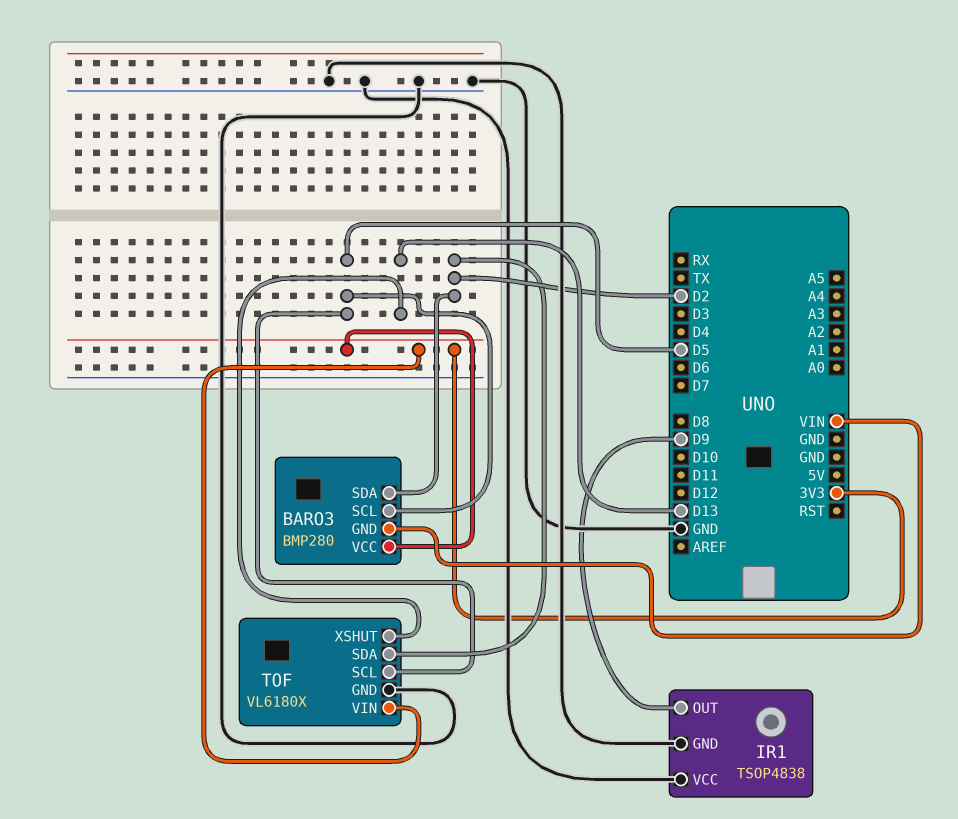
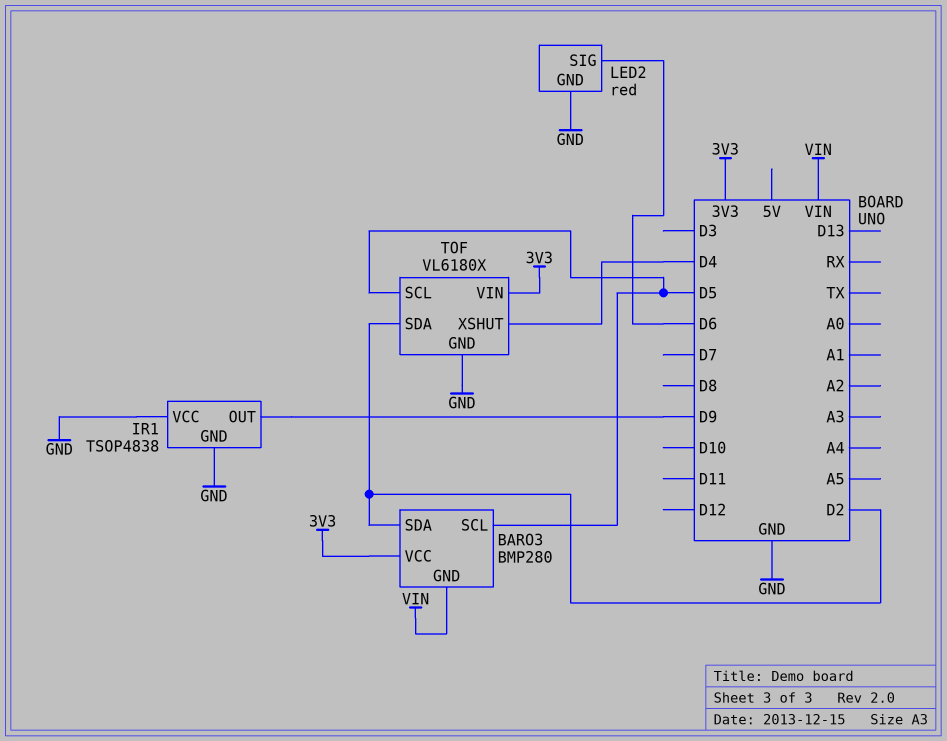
LED2: none -> red
LED2 pin GND: none -> GND
LED2 pin SIG: none -> D6
TOF pin XSHUT: D13 -> D4

